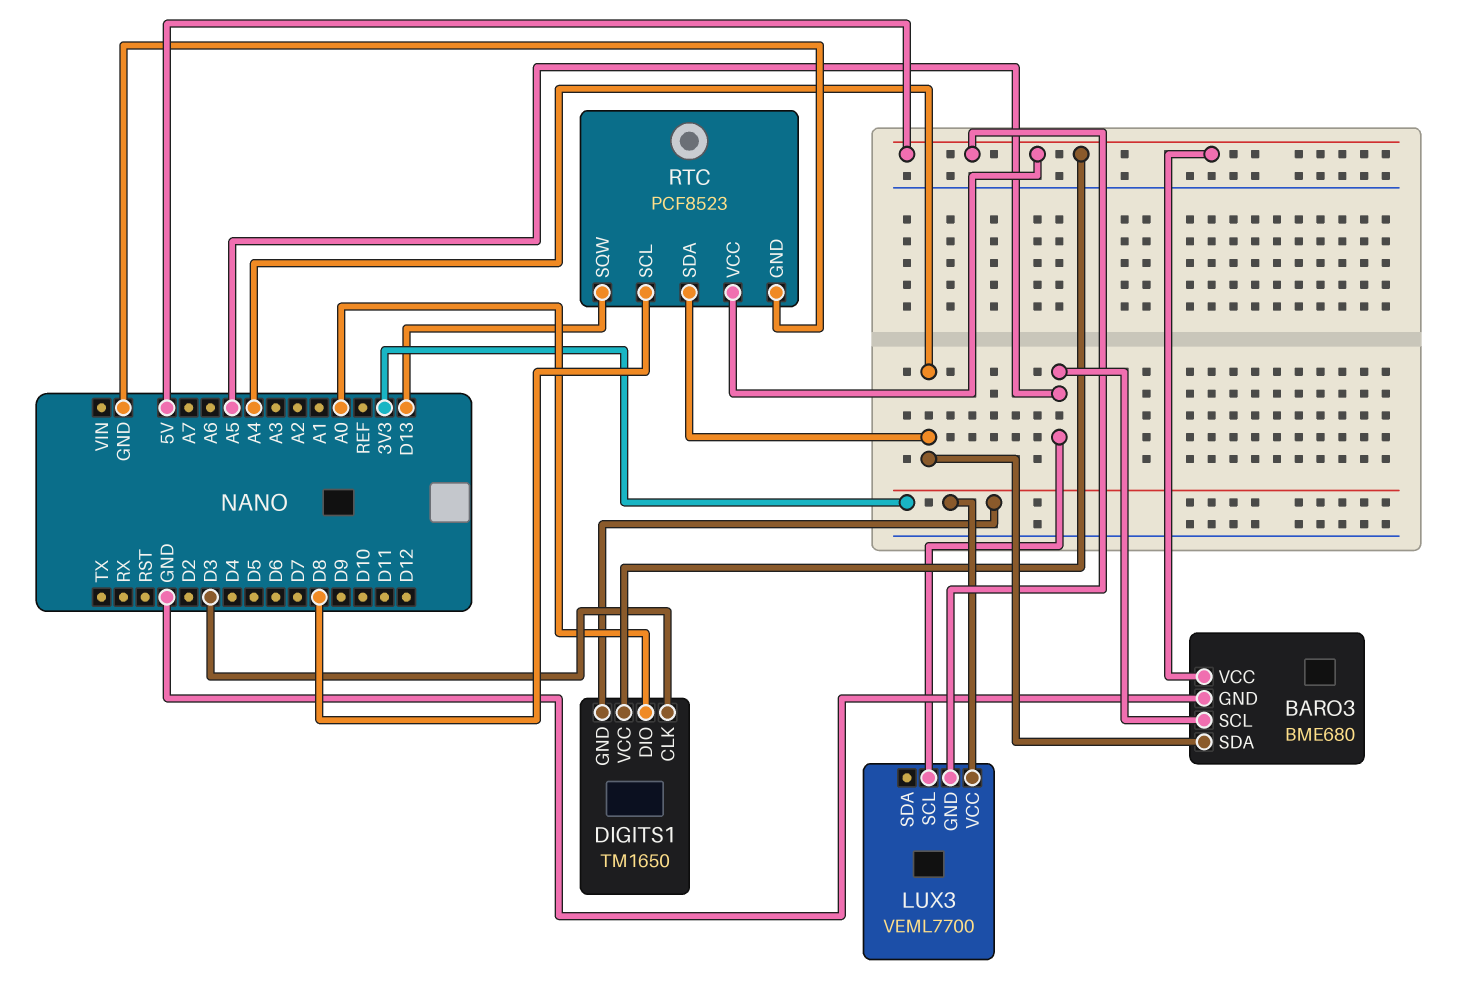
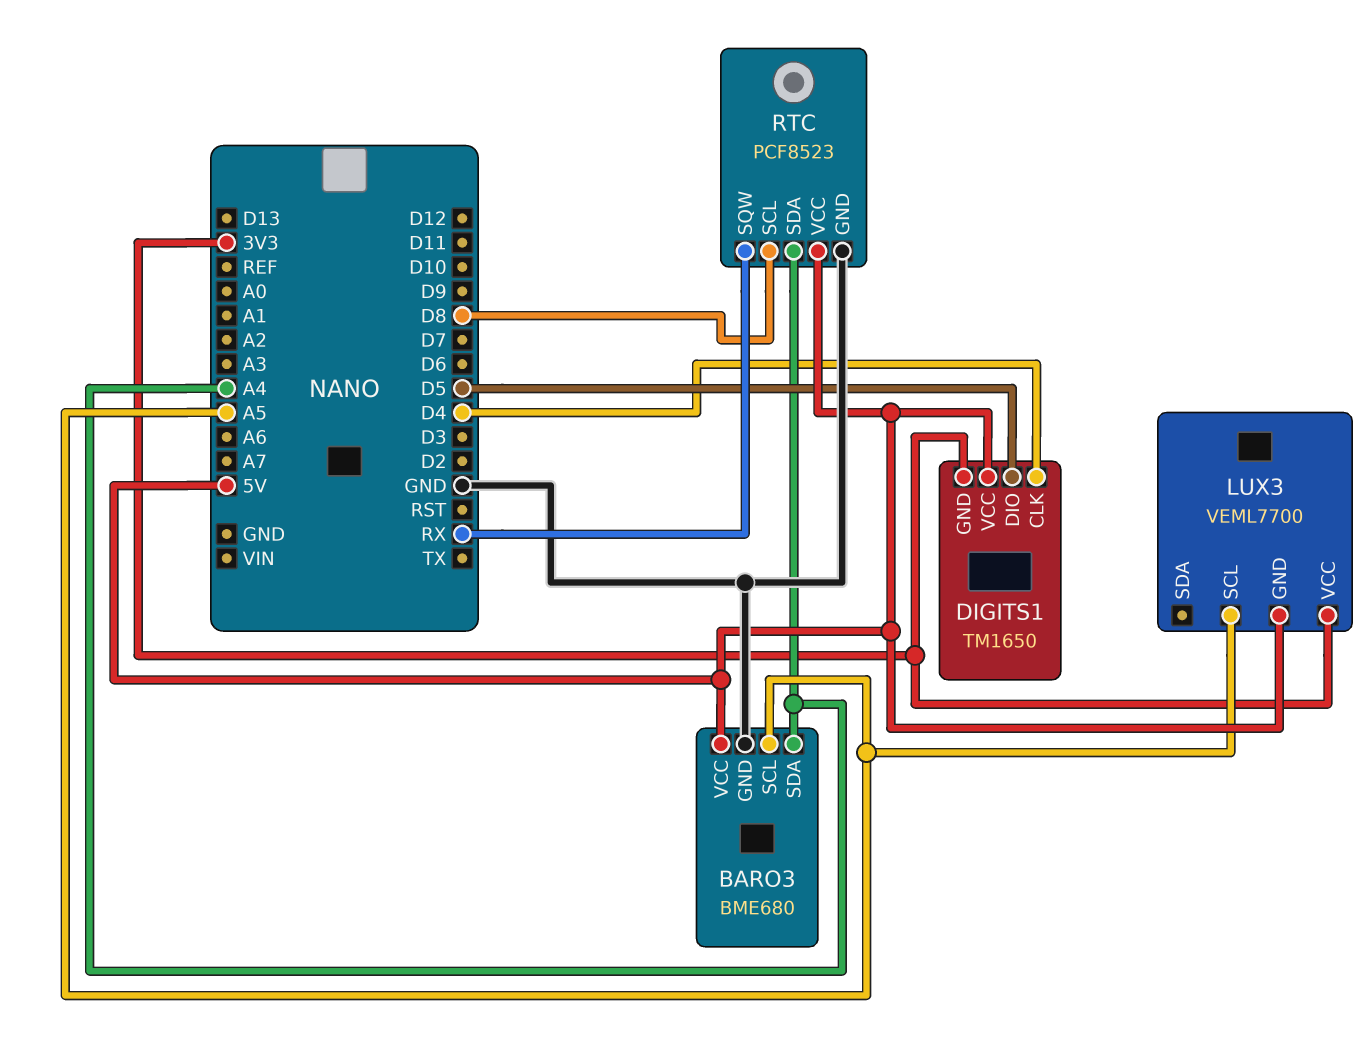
DIGITS1 pin CLK: D3 -> D4
DIGITS1 pin DIO: A0 -> D5
RTC pin SQW: D13 -> RX

